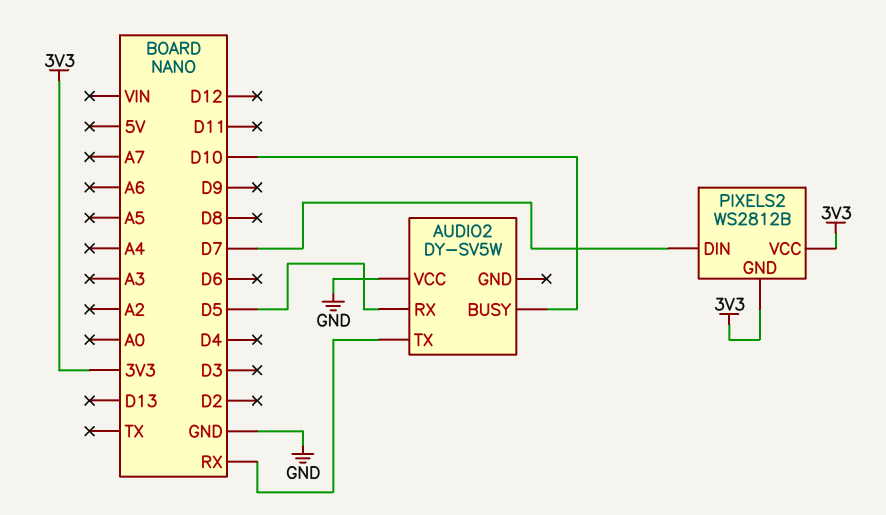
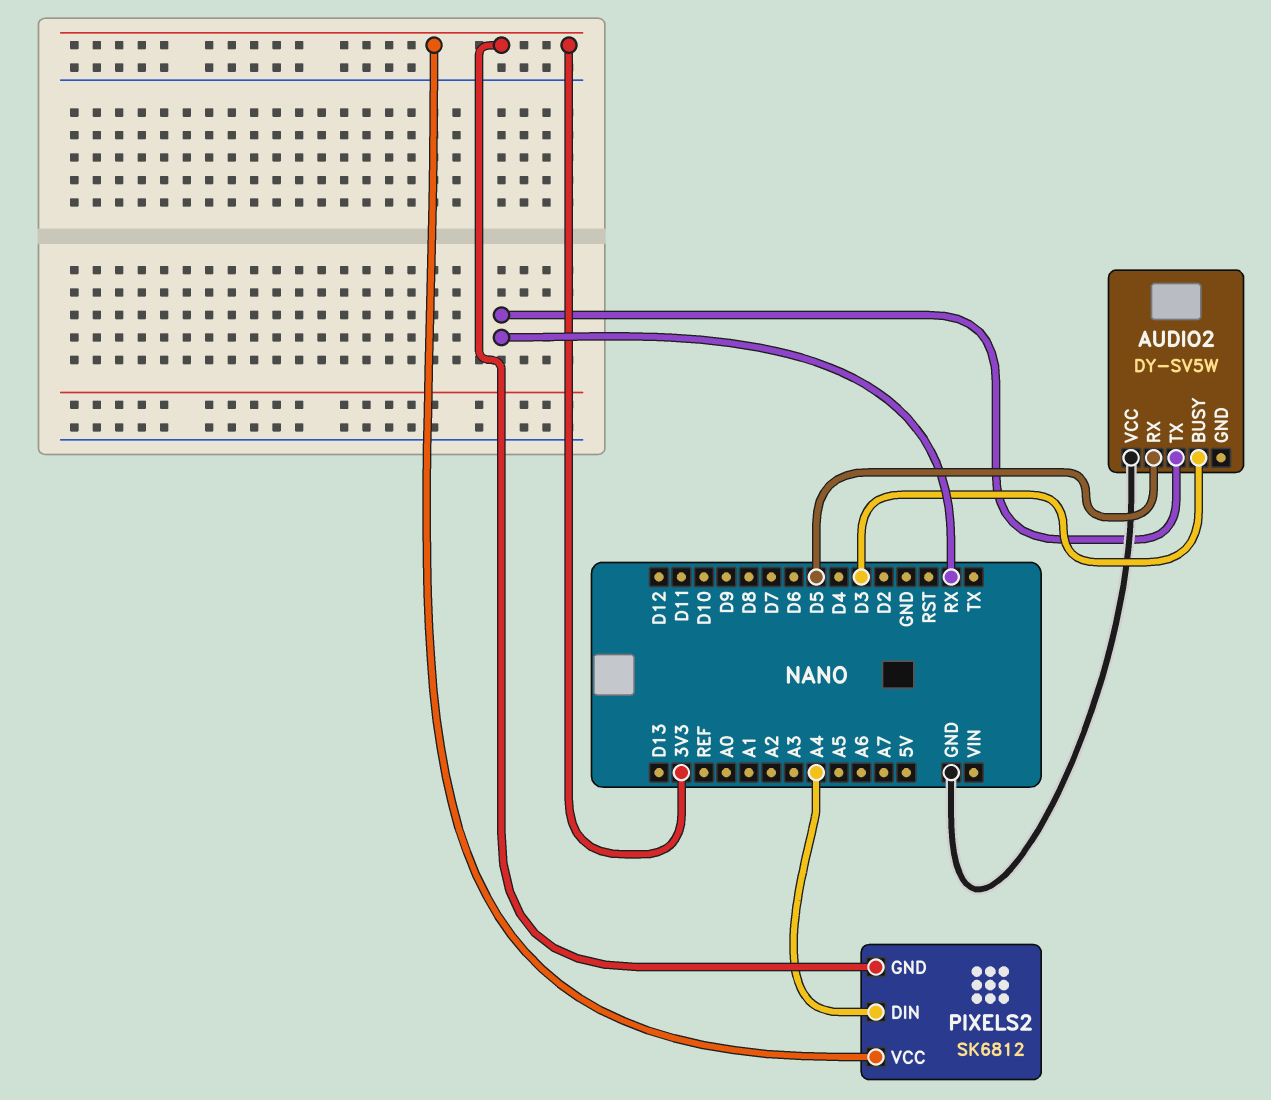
AUDIO2 pin BUSY: D10 -> D3
PIXELS2: WS2812B -> SK6812
PIXELS2 pin DIN: D7 -> A4

